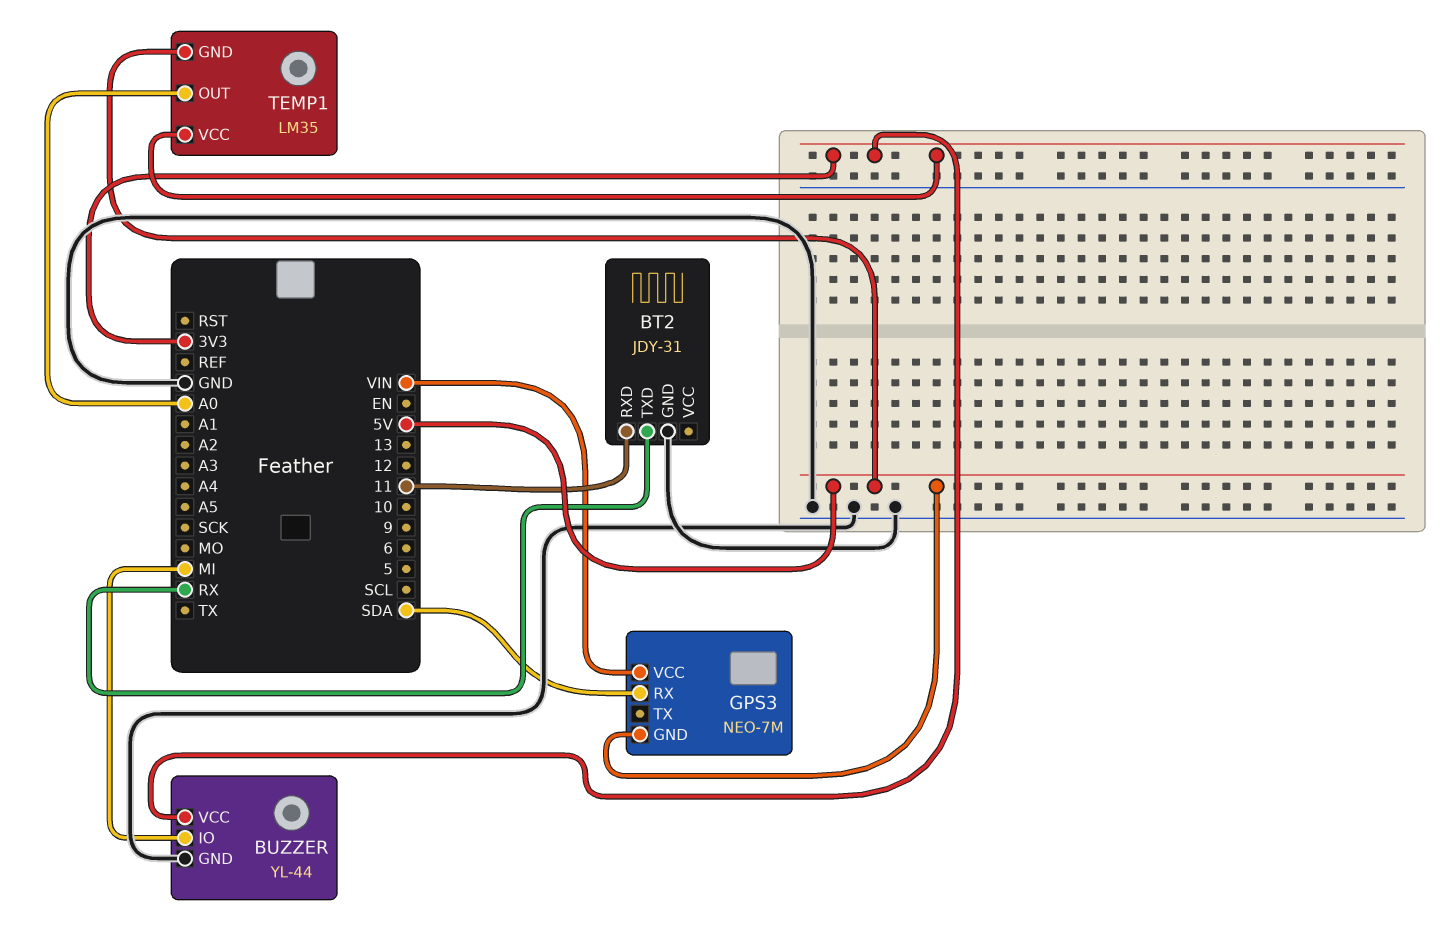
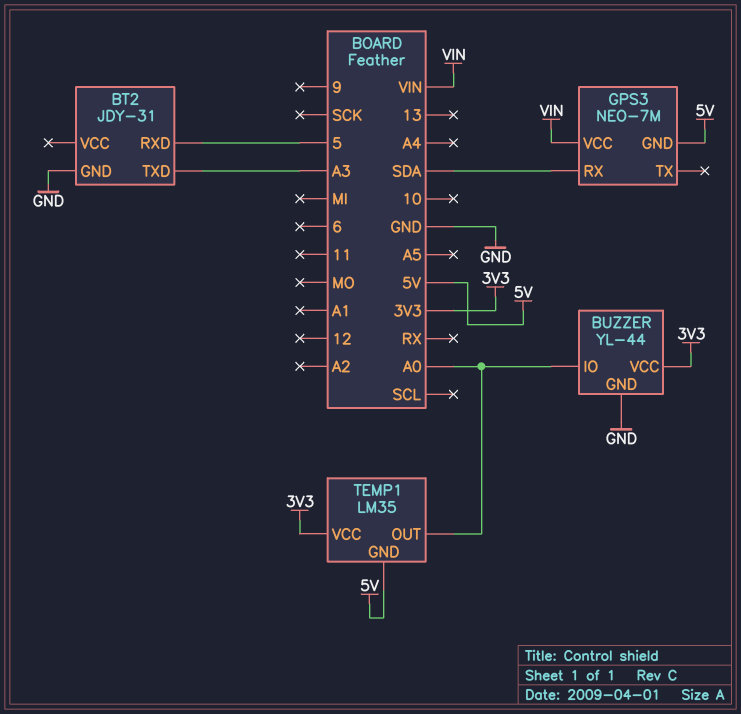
BT2 pin RXD: 11 -> 5
BT2 pin TXD: RX -> A3
BUZZER pin IO: MI -> A0

